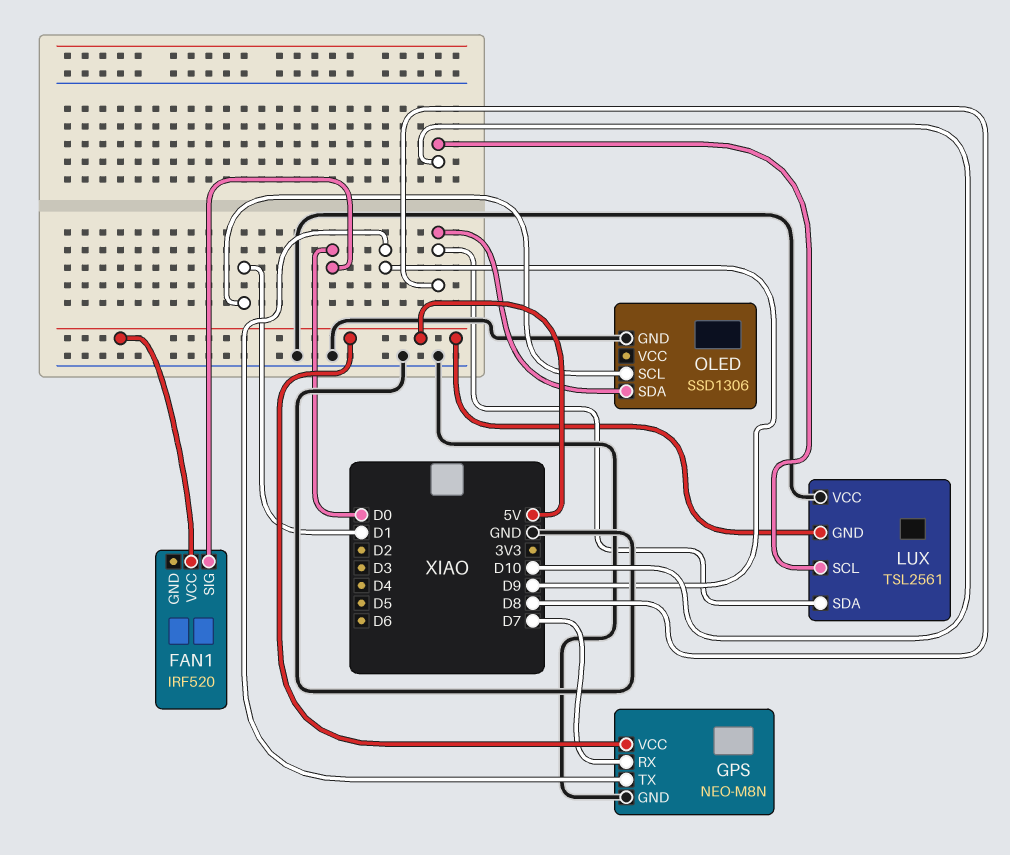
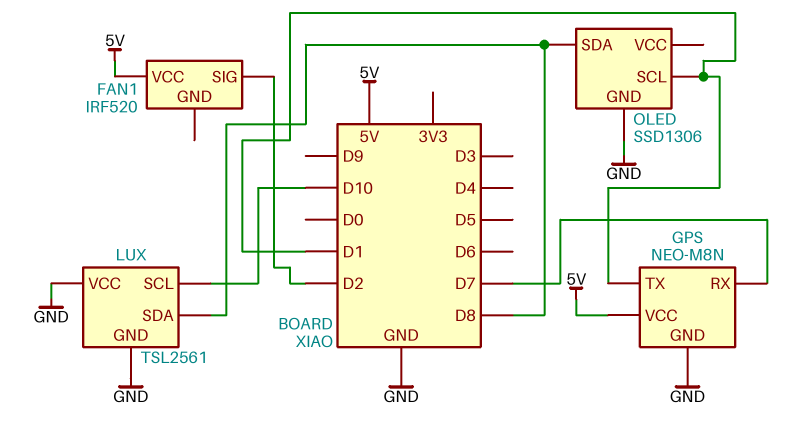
FAN1 pin SIG: D0 -> D2
GPS pin TX: D9 -> D1
LUX pin GND: 5V -> GND

